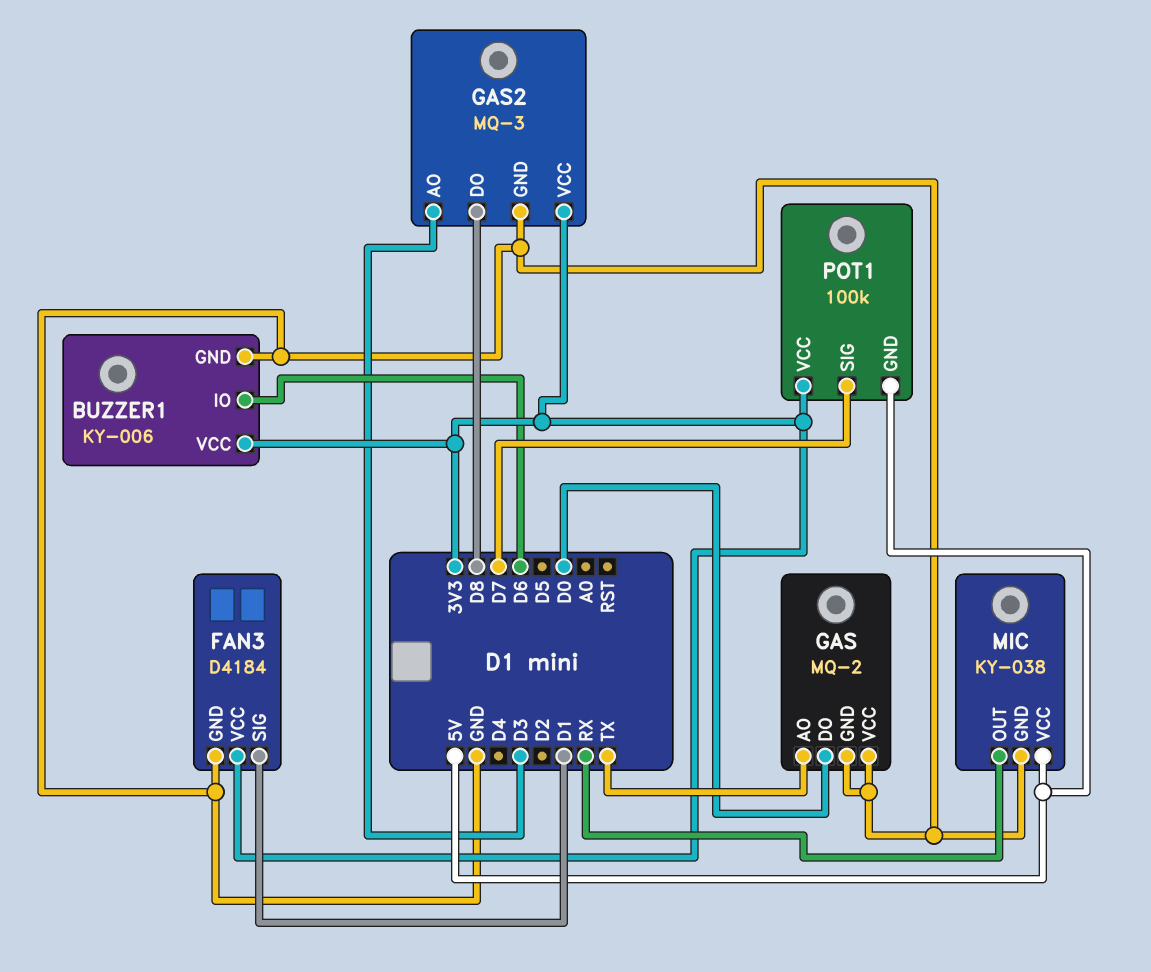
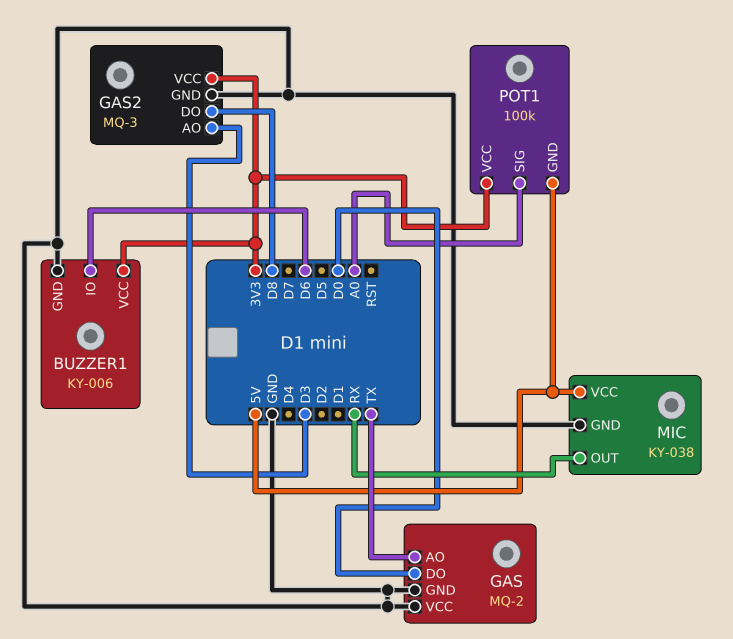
FAN3: D4184 -> none
FAN3 pin GND: GND -> none
FAN3 pin SIG: D1 -> none
FAN3 pin VCC: 3V3 -> none
POT1 pin SIG: D7 -> A0

